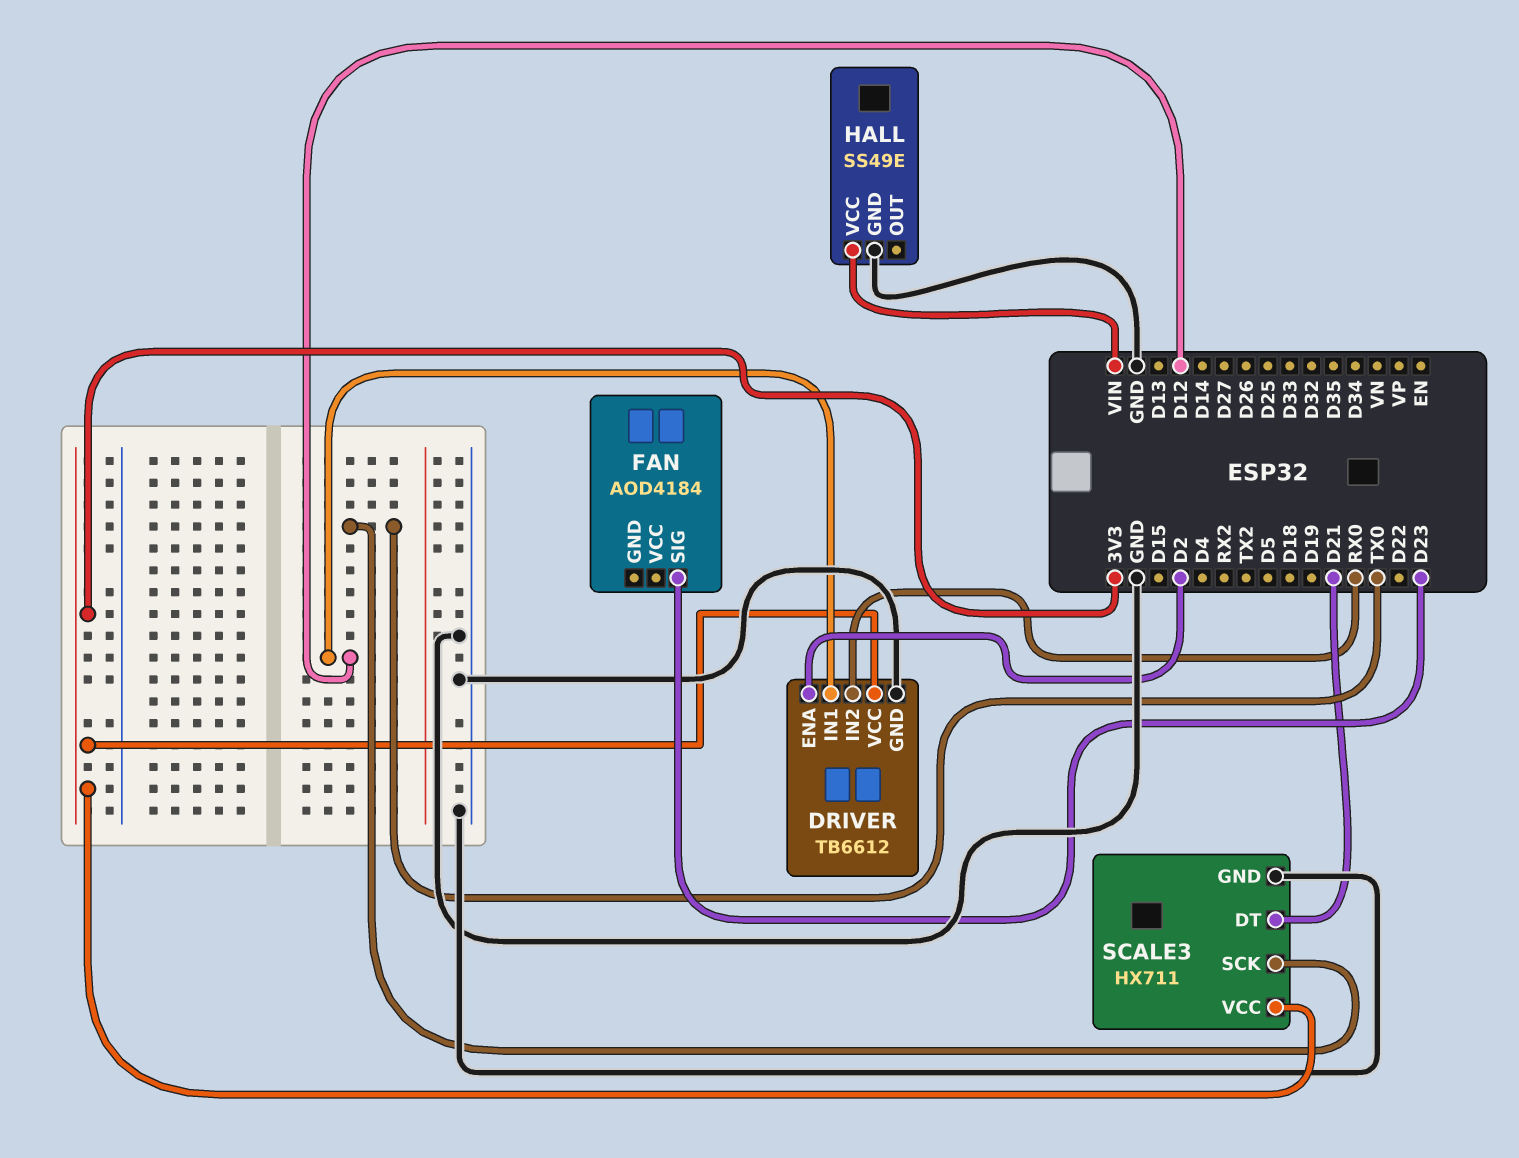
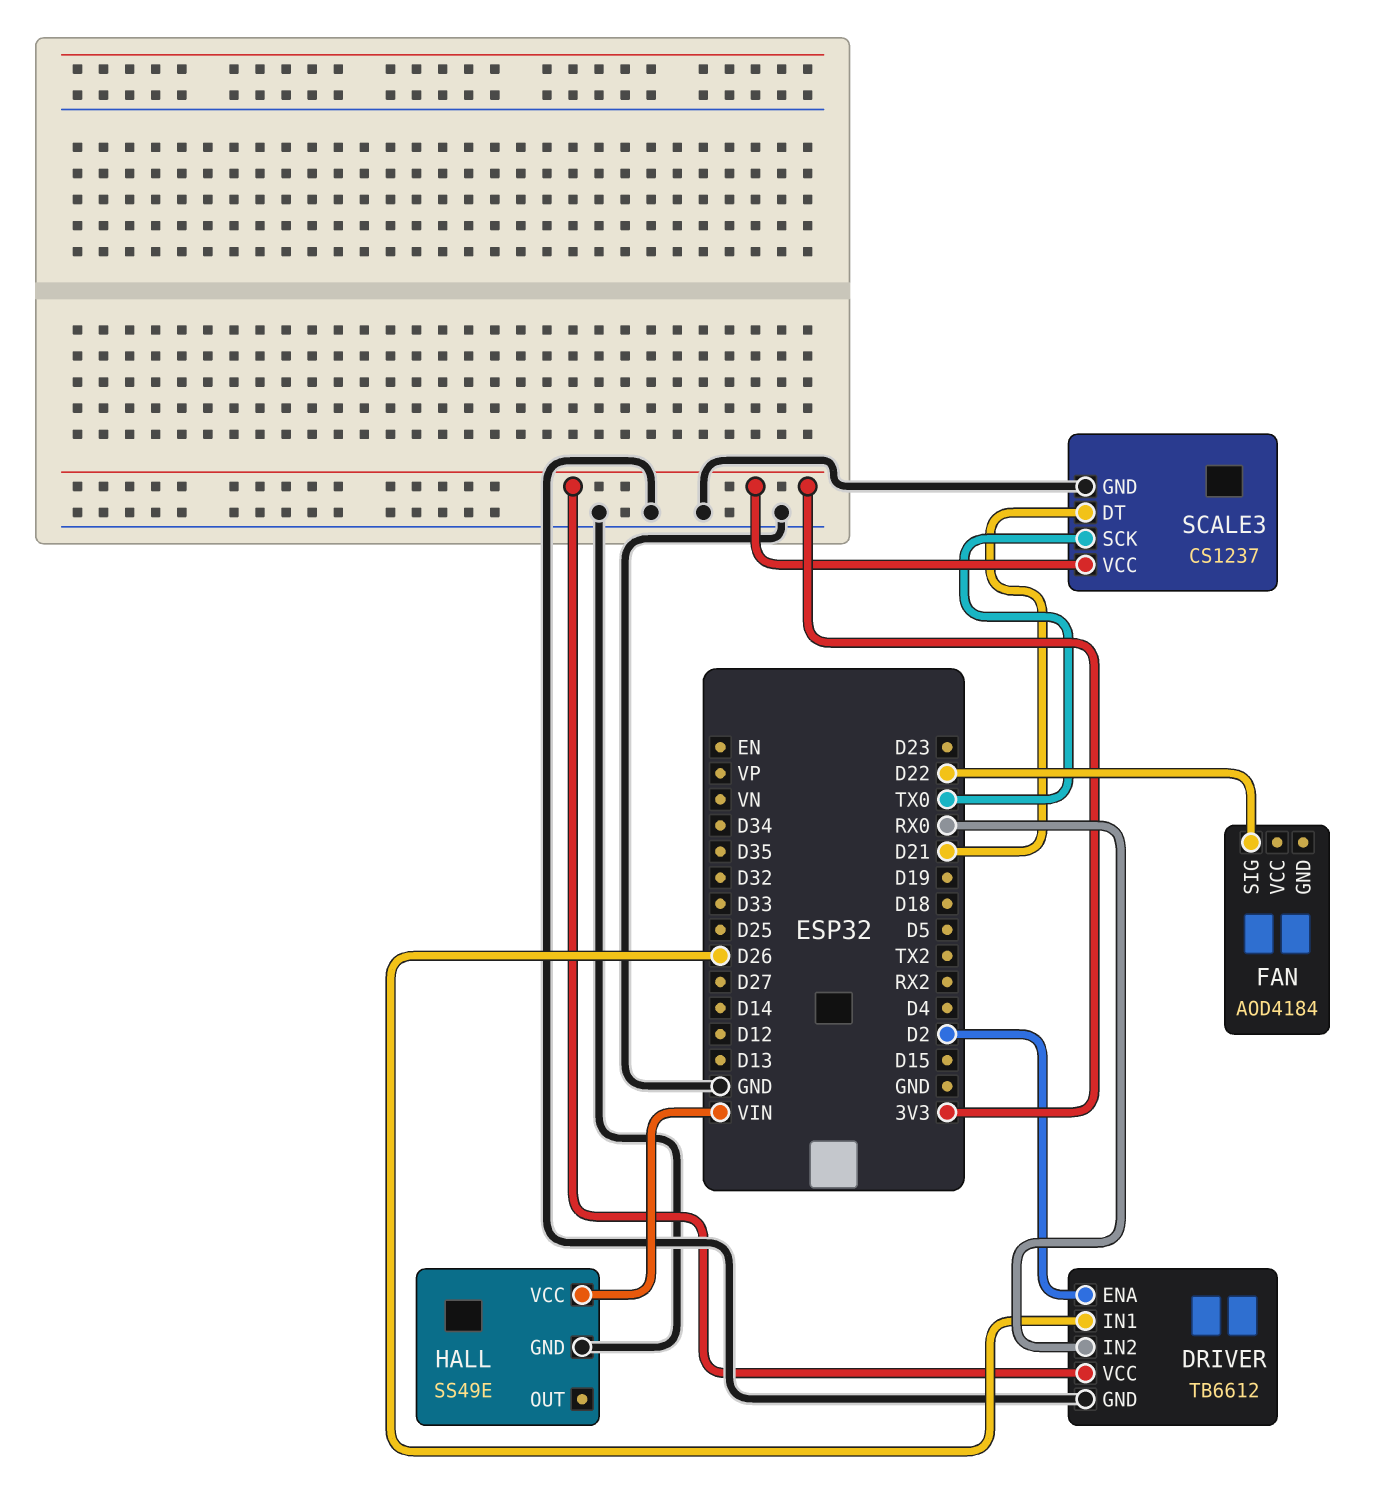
DRIVER pin IN1: D12 -> D26
FAN pin SIG: D23 -> D22
SCALE3: HX711 -> CS1237

